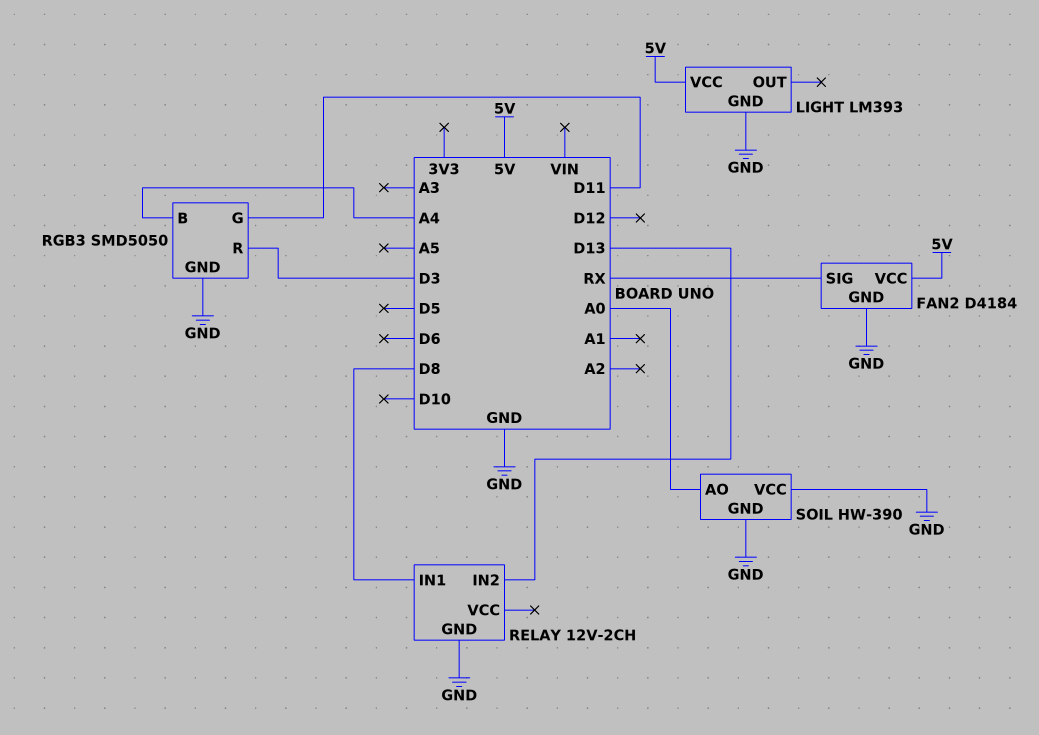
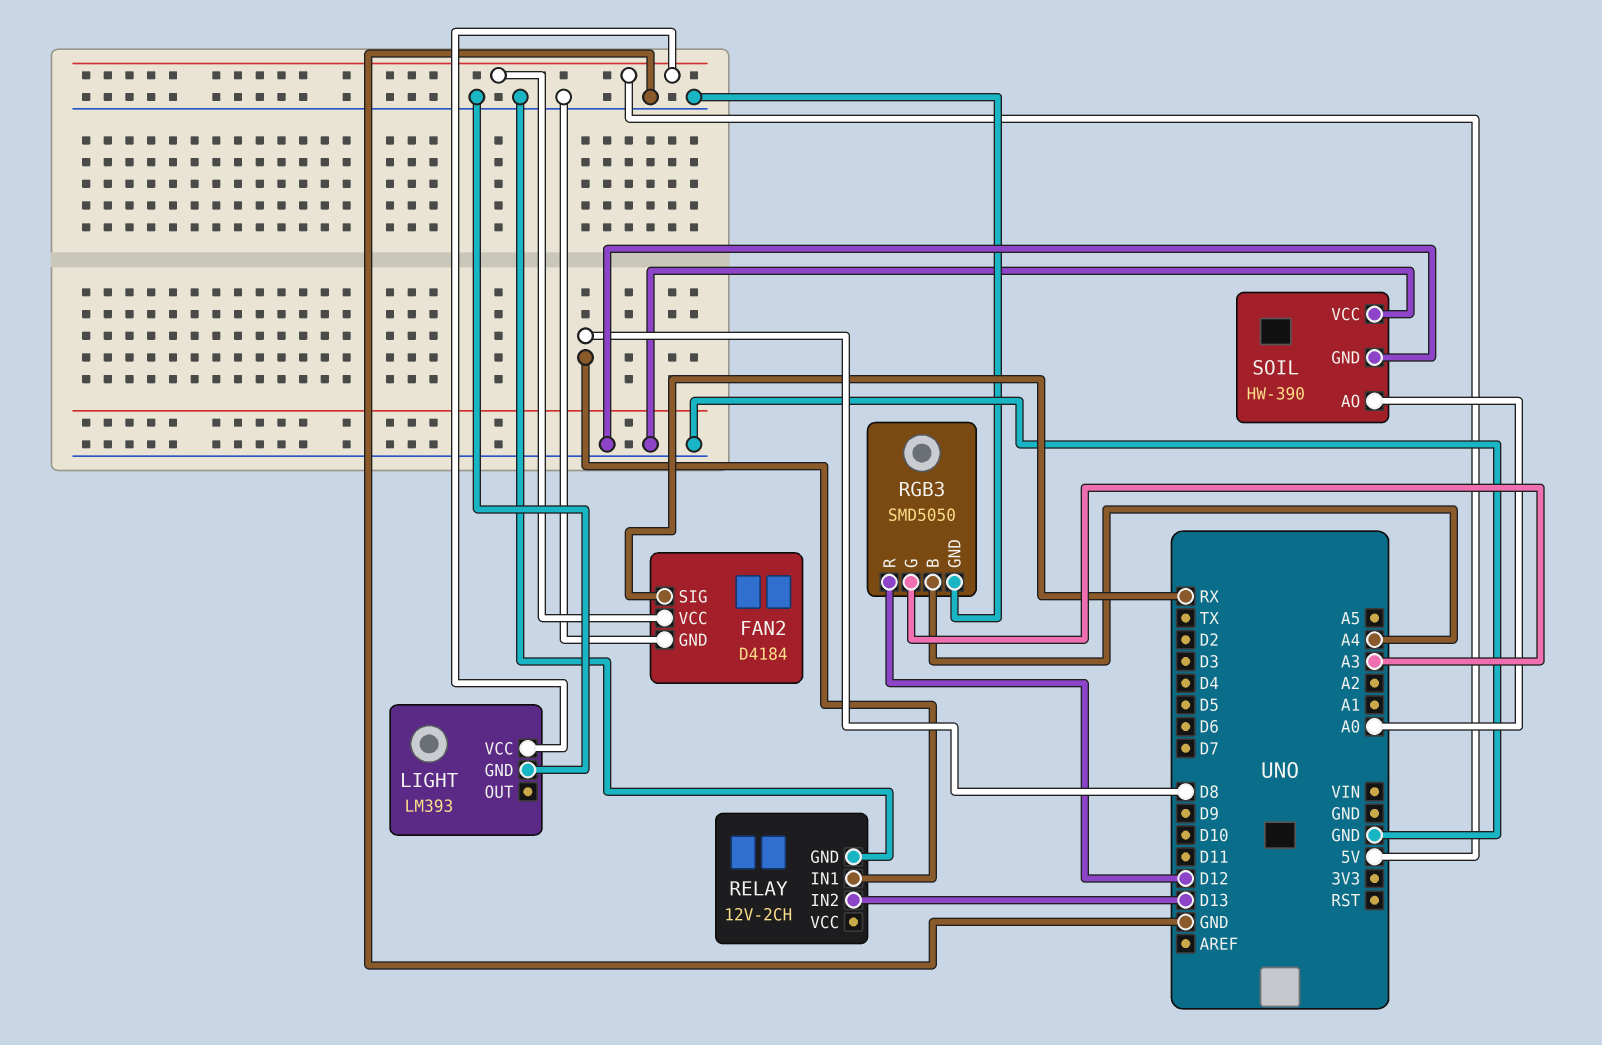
RGB3 pin G: D11 -> A3
RGB3 pin R: D3 -> D12

